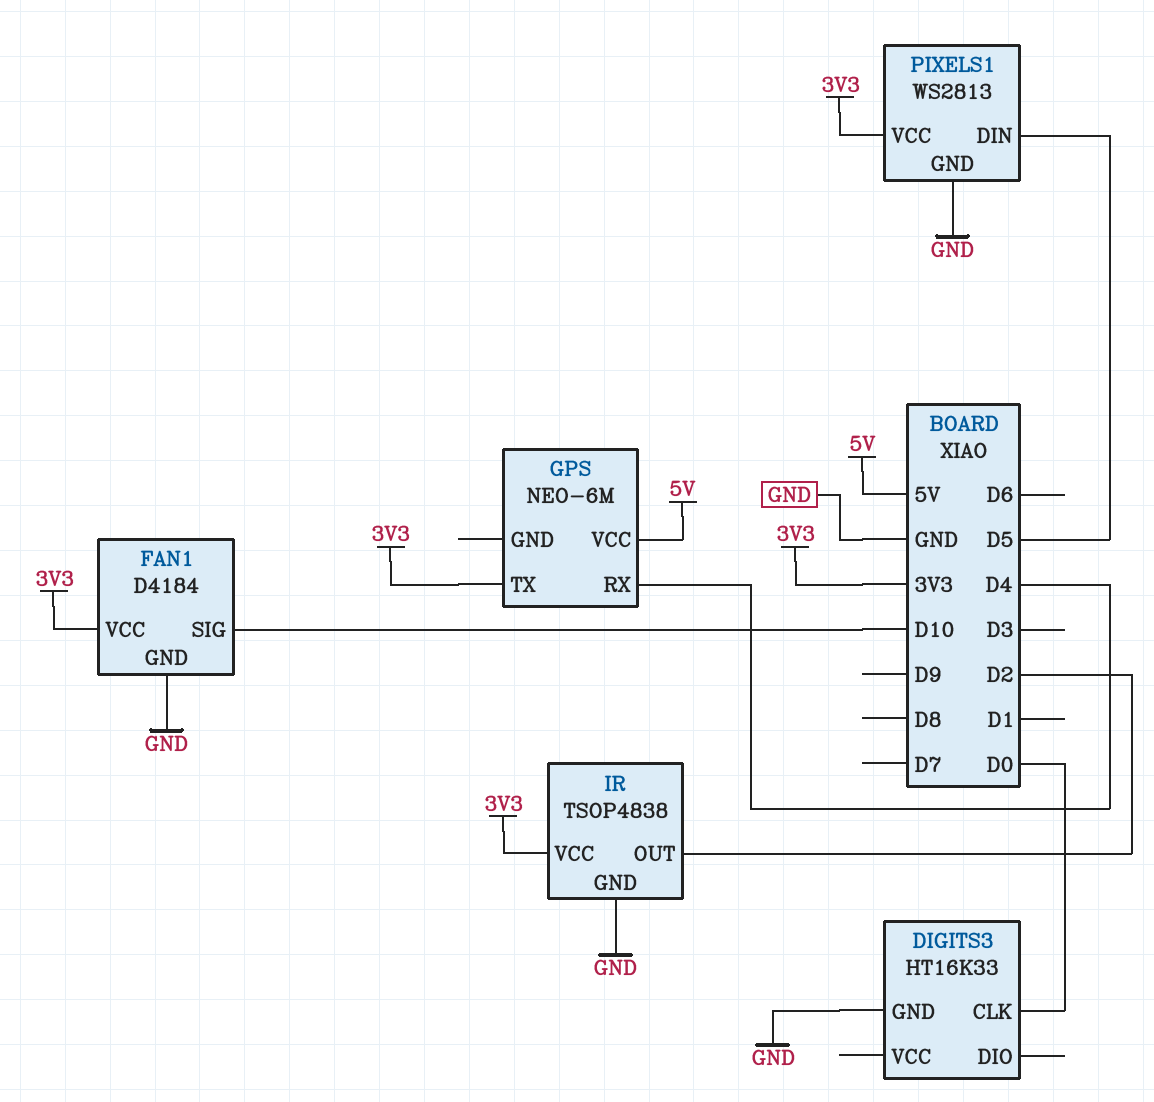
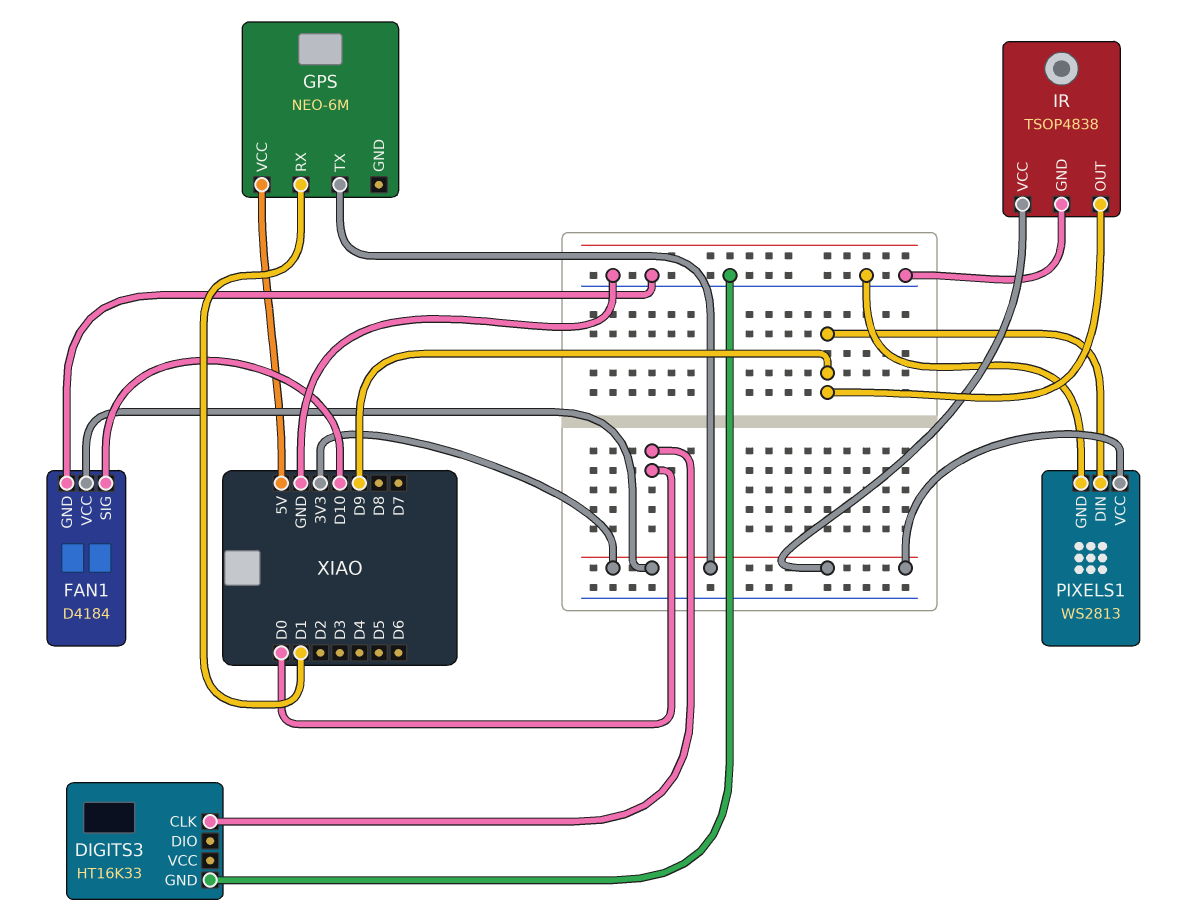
GPS pin RX: D4 -> D1
IR pin OUT: D2 -> D9
PIXELS1 pin DIN: D5 -> D9

